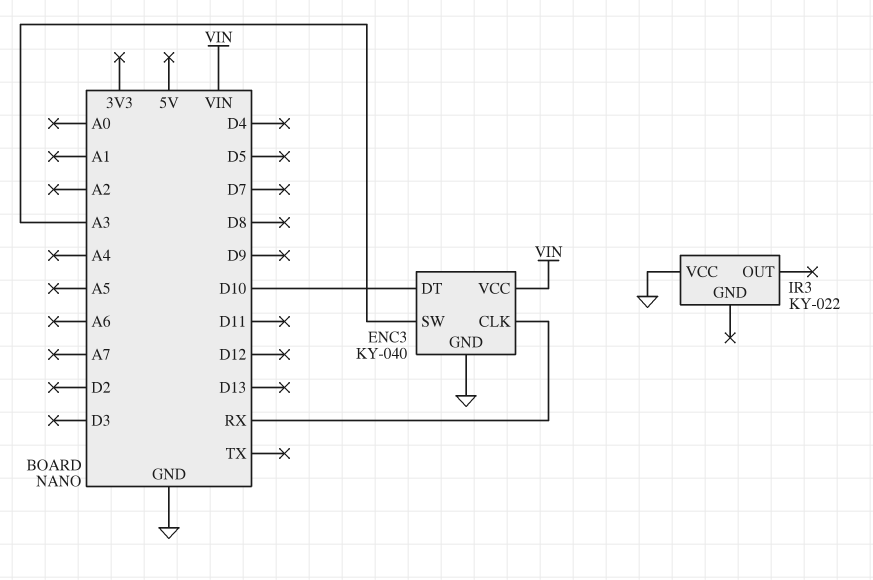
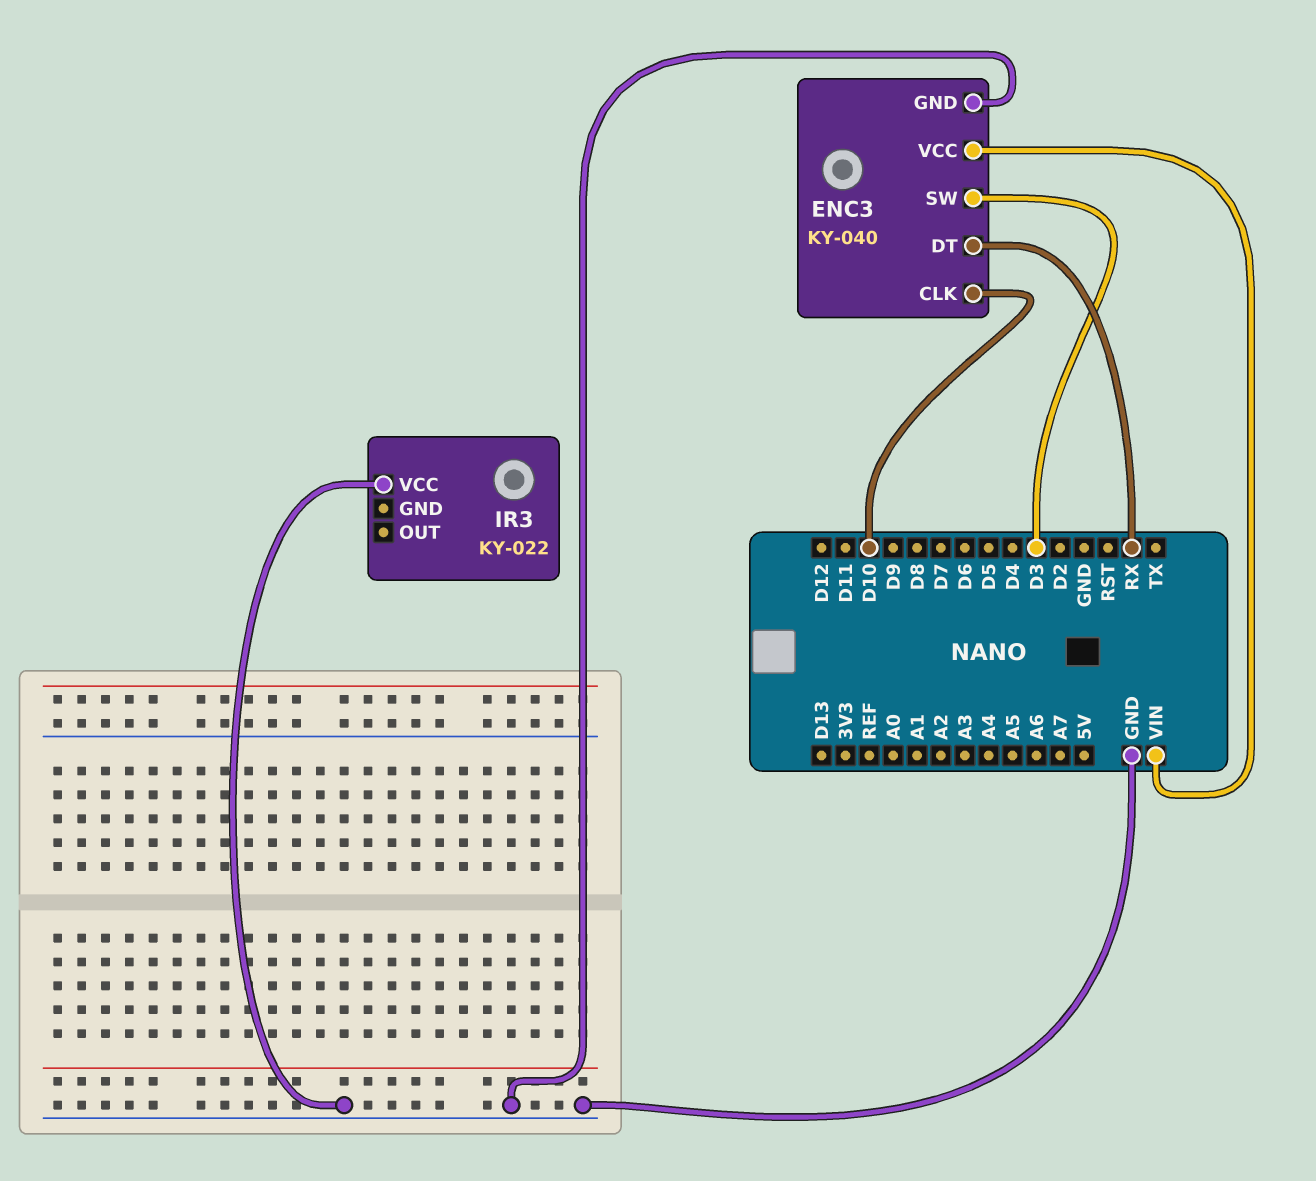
ENC3 pin CLK: RX -> D10
ENC3 pin DT: D10 -> RX
ENC3 pin SW: A3 -> D3

